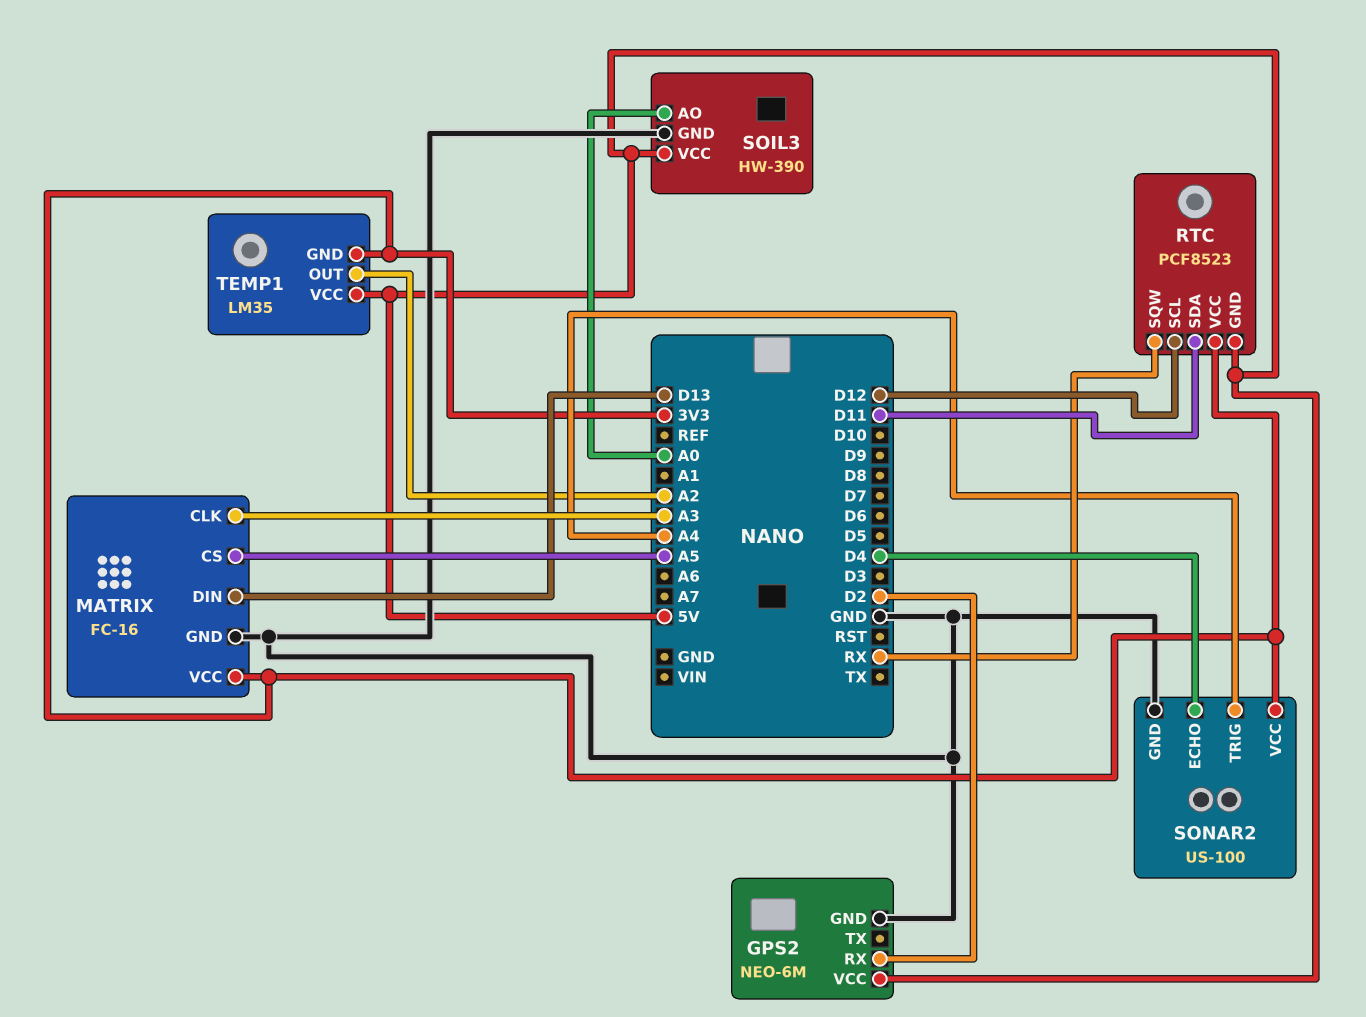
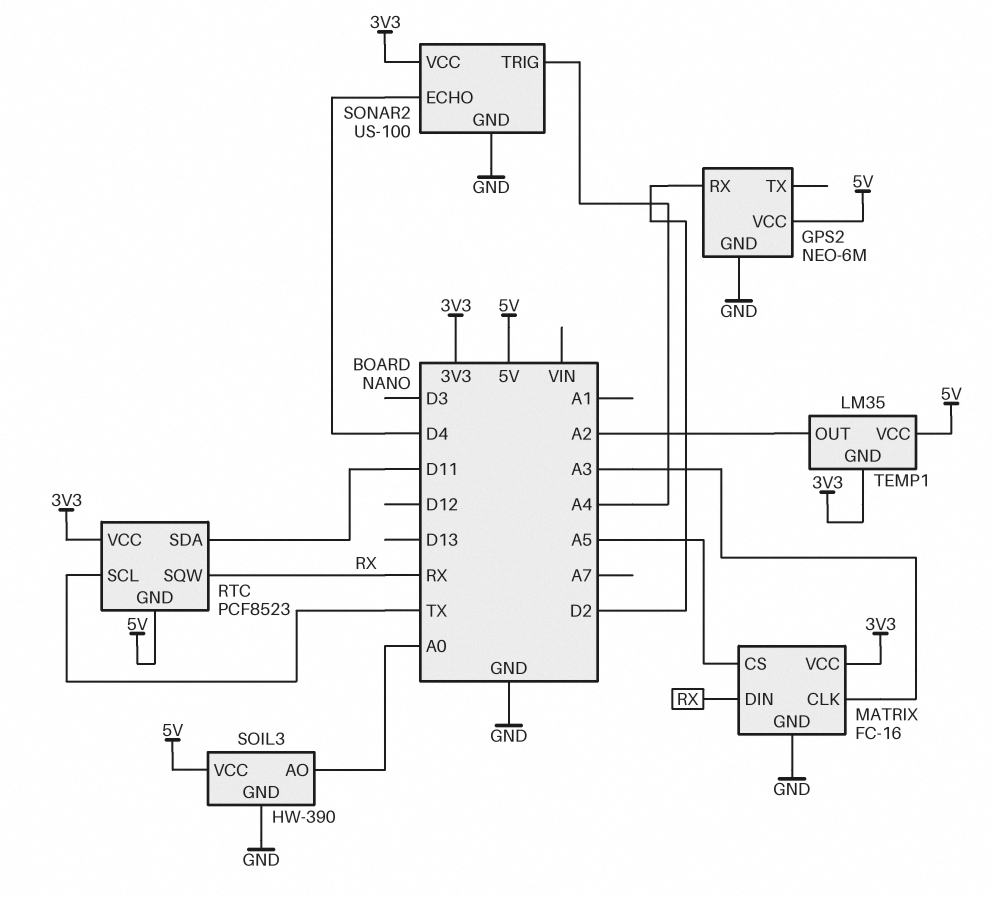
MATRIX pin DIN: D13 -> RX
RTC pin SCL: D12 -> TX

